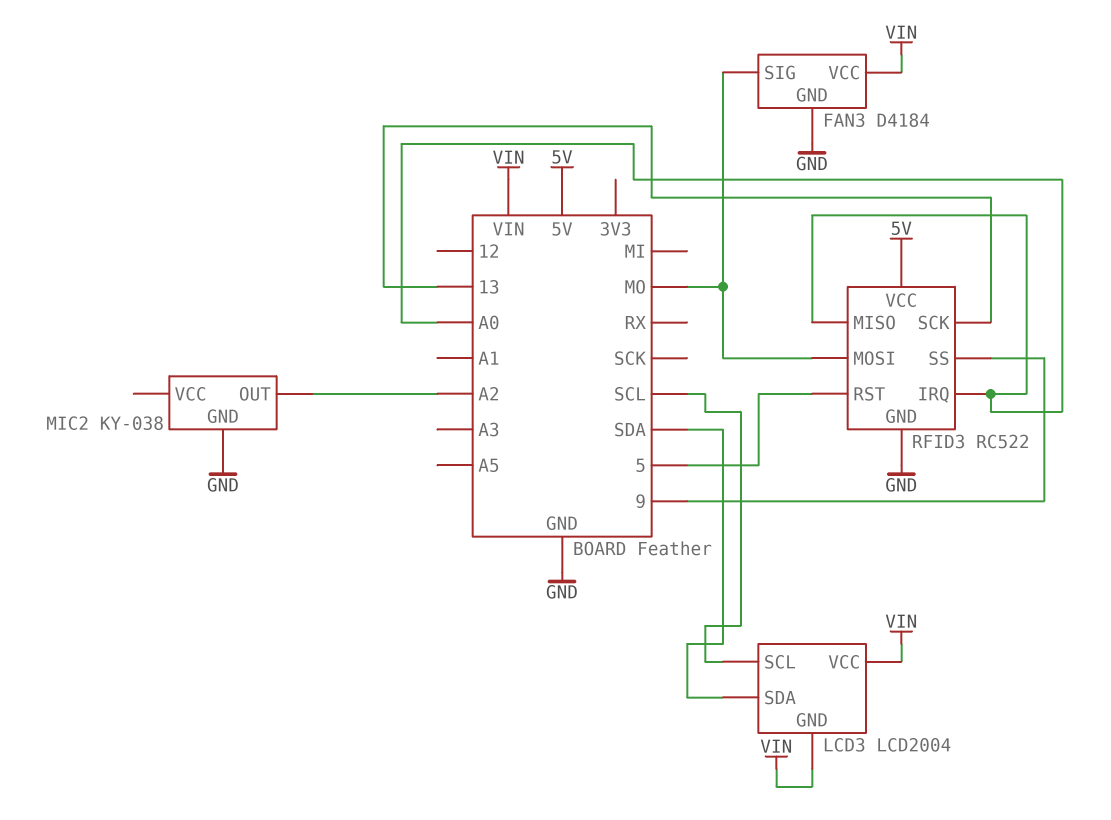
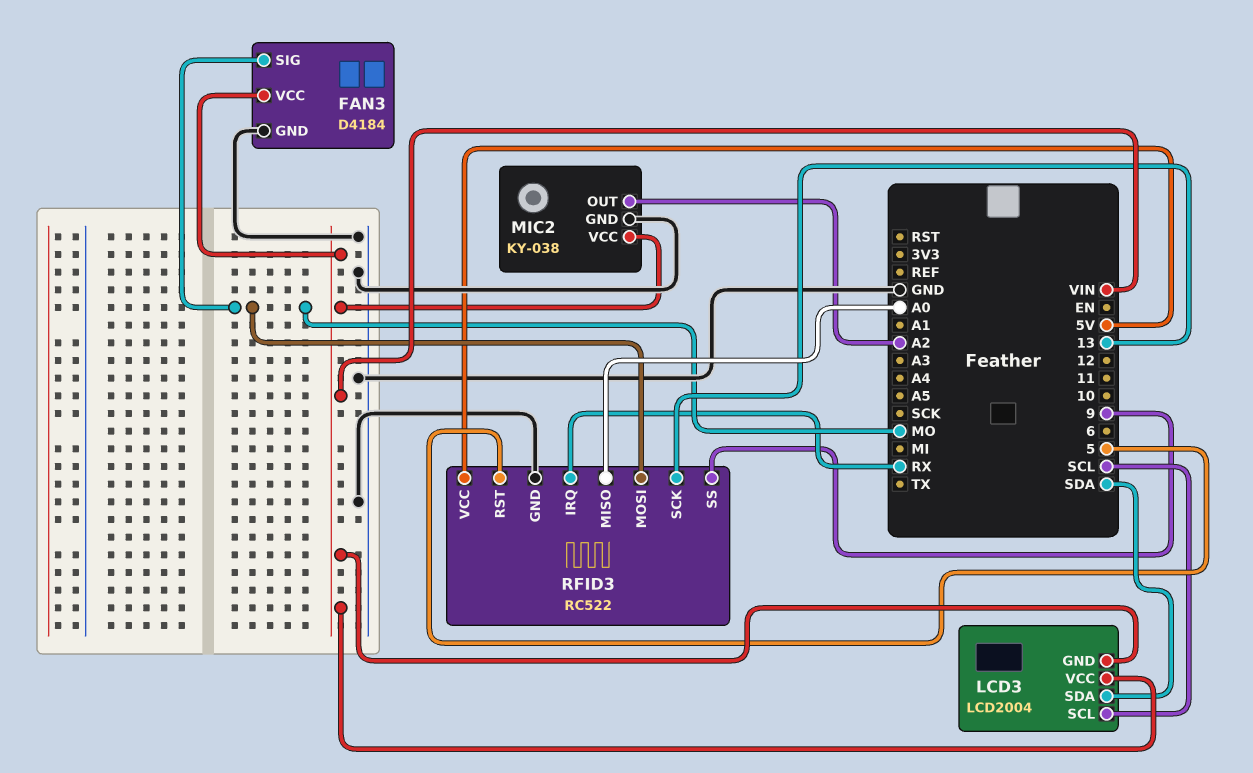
MIC2 pin VCC: none -> VIN
RFID3 pin IRQ: A0 -> RX

